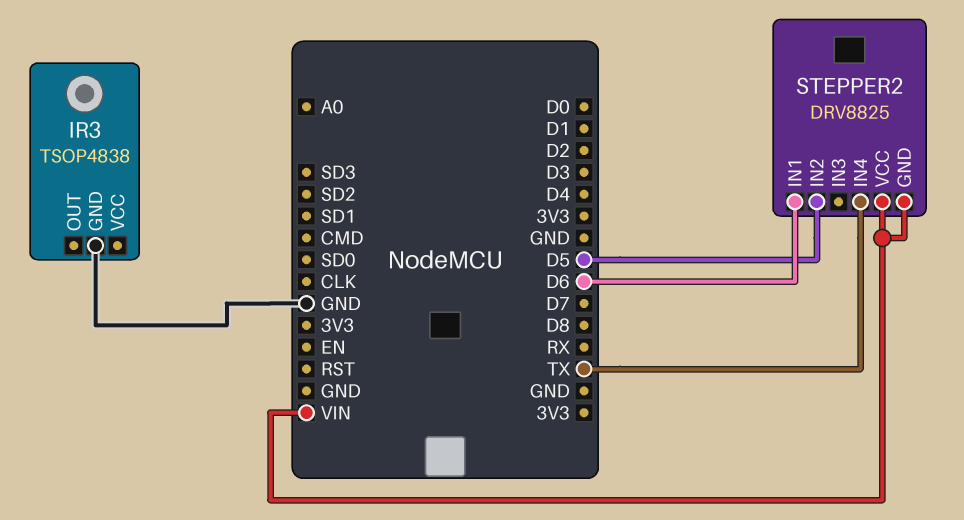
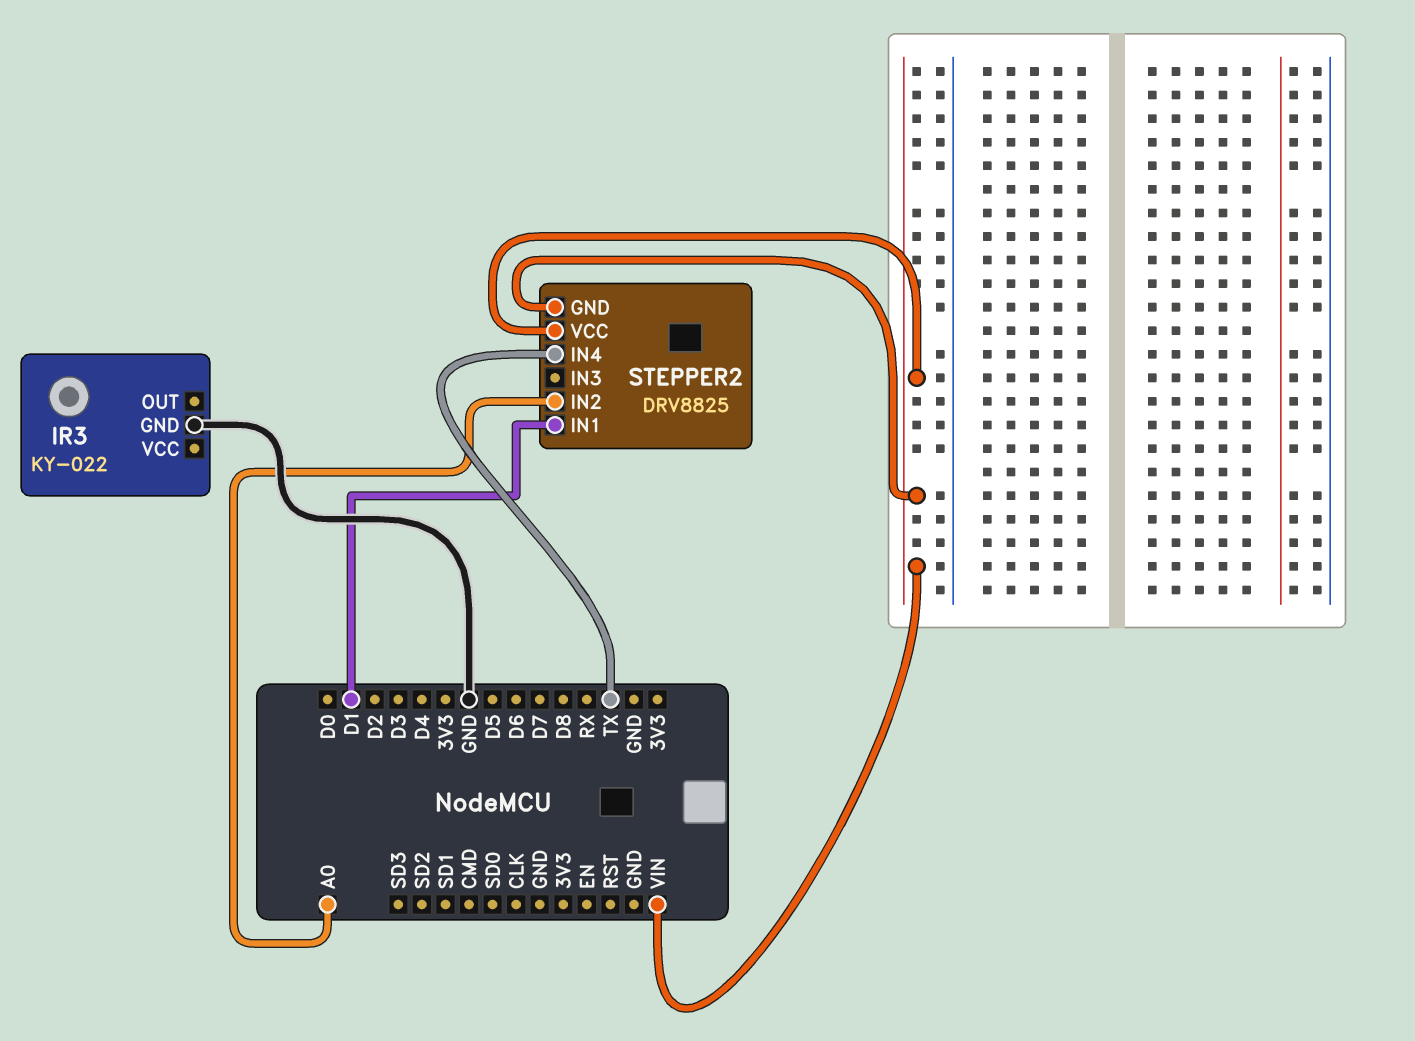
IR3: TSOP4838 -> KY-022
STEPPER2 pin IN1: D6 -> D1
STEPPER2 pin IN2: D5 -> A0

